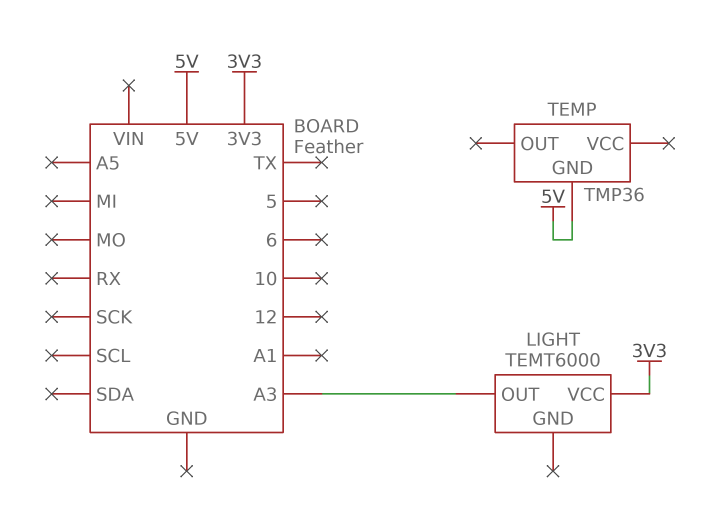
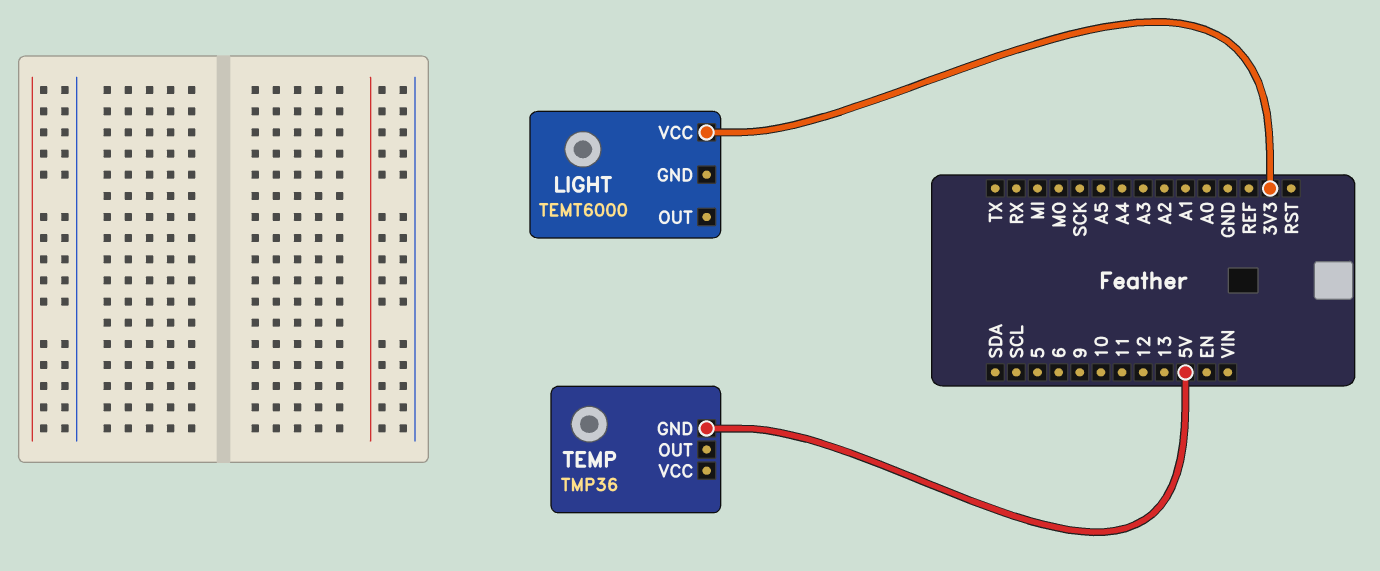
LIGHT pin OUT: A3 -> none

